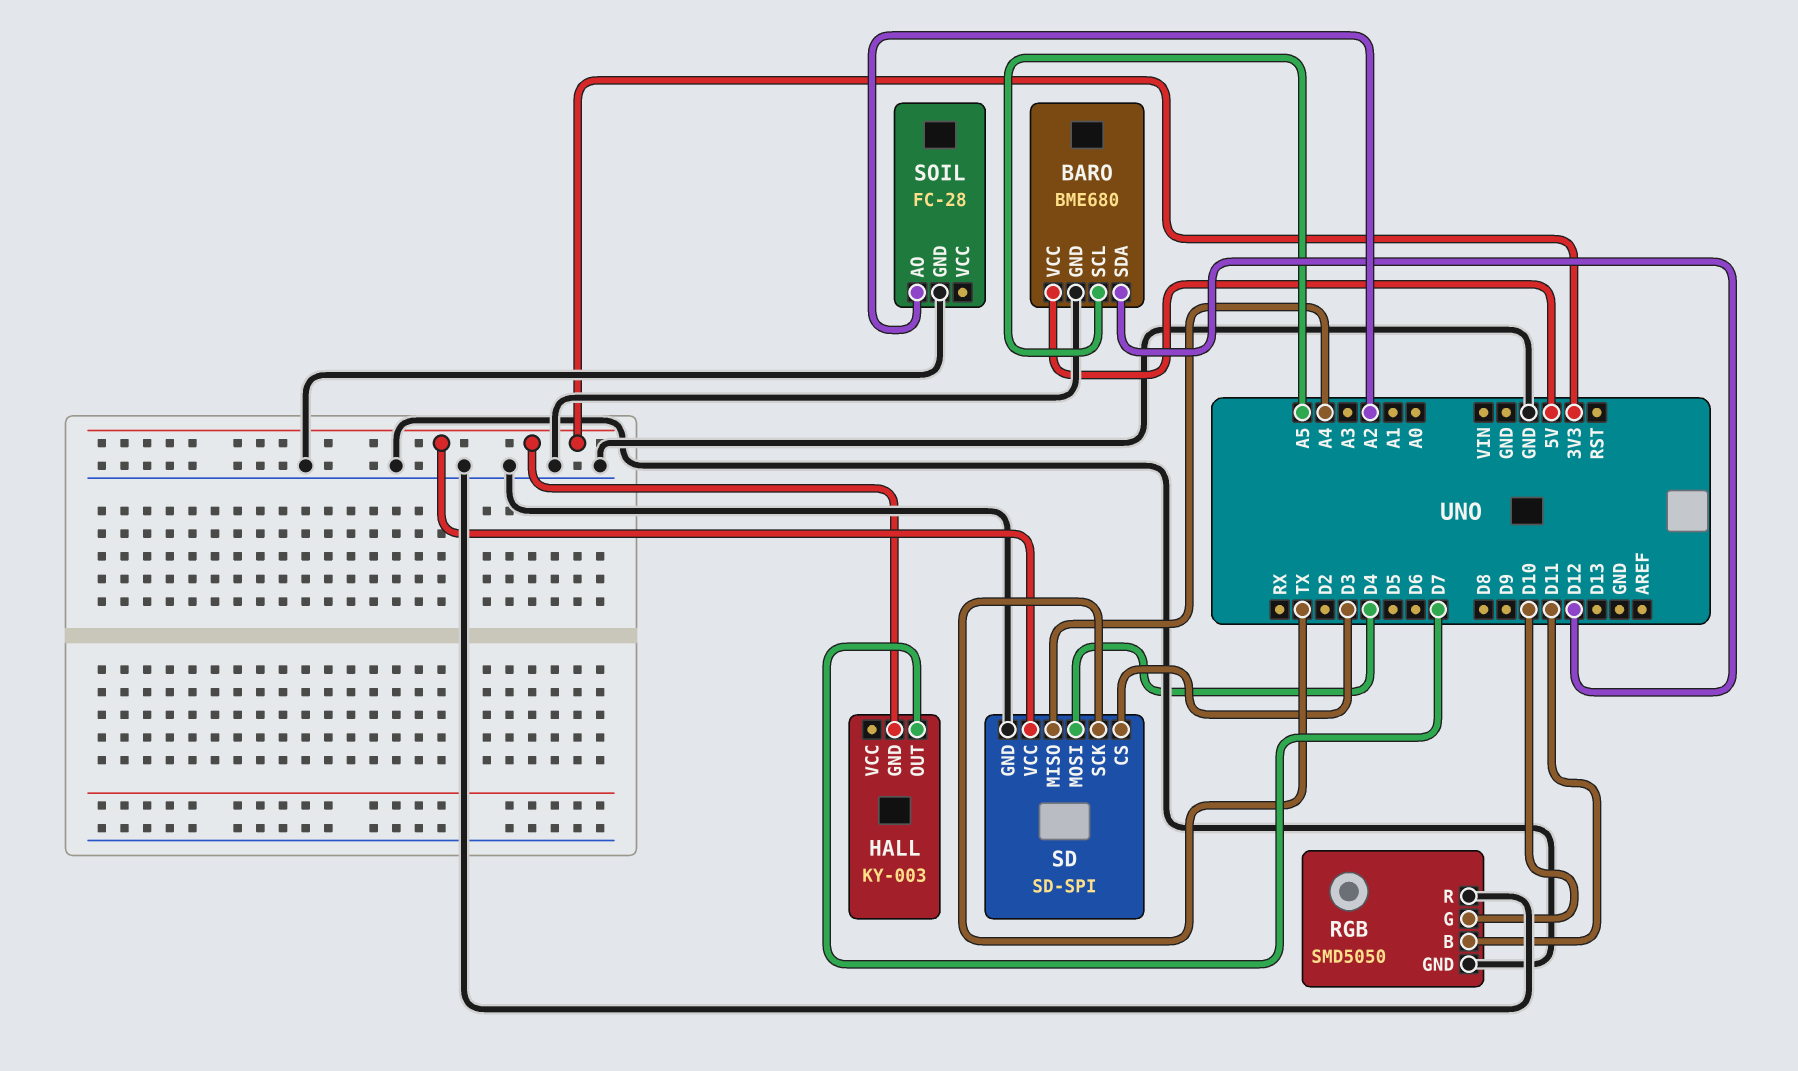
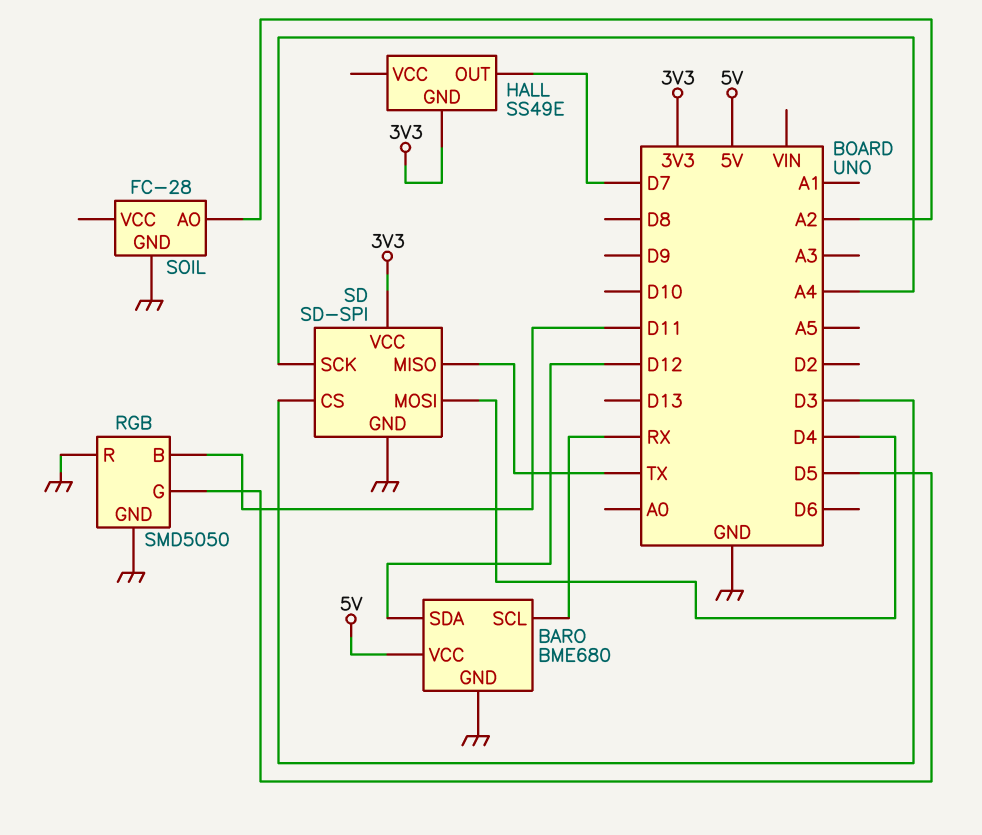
BARO pin SCL: A5 -> RX
HALL: KY-003 -> SS49E
RGB pin G: D10 -> D5
SD pin MISO: A4 -> TX
SD pin SCK: TX -> A4

